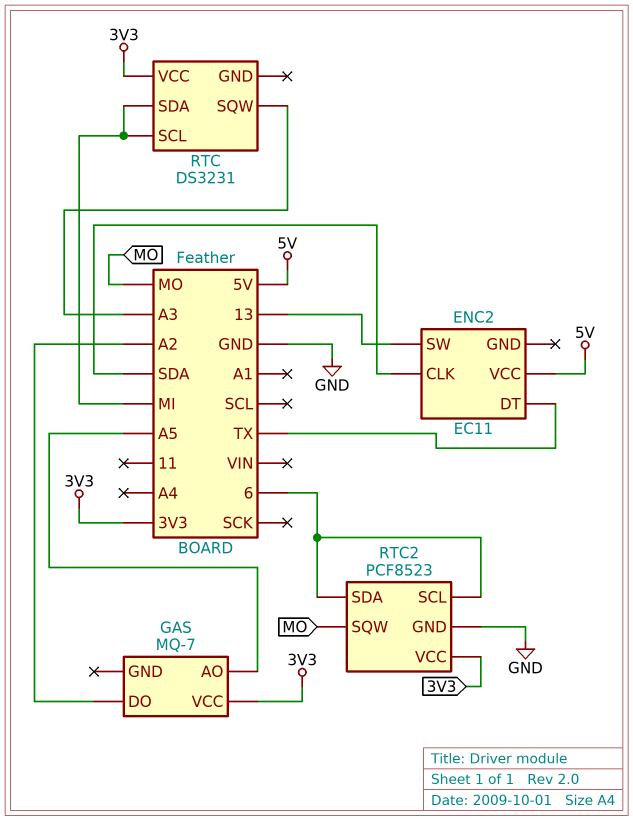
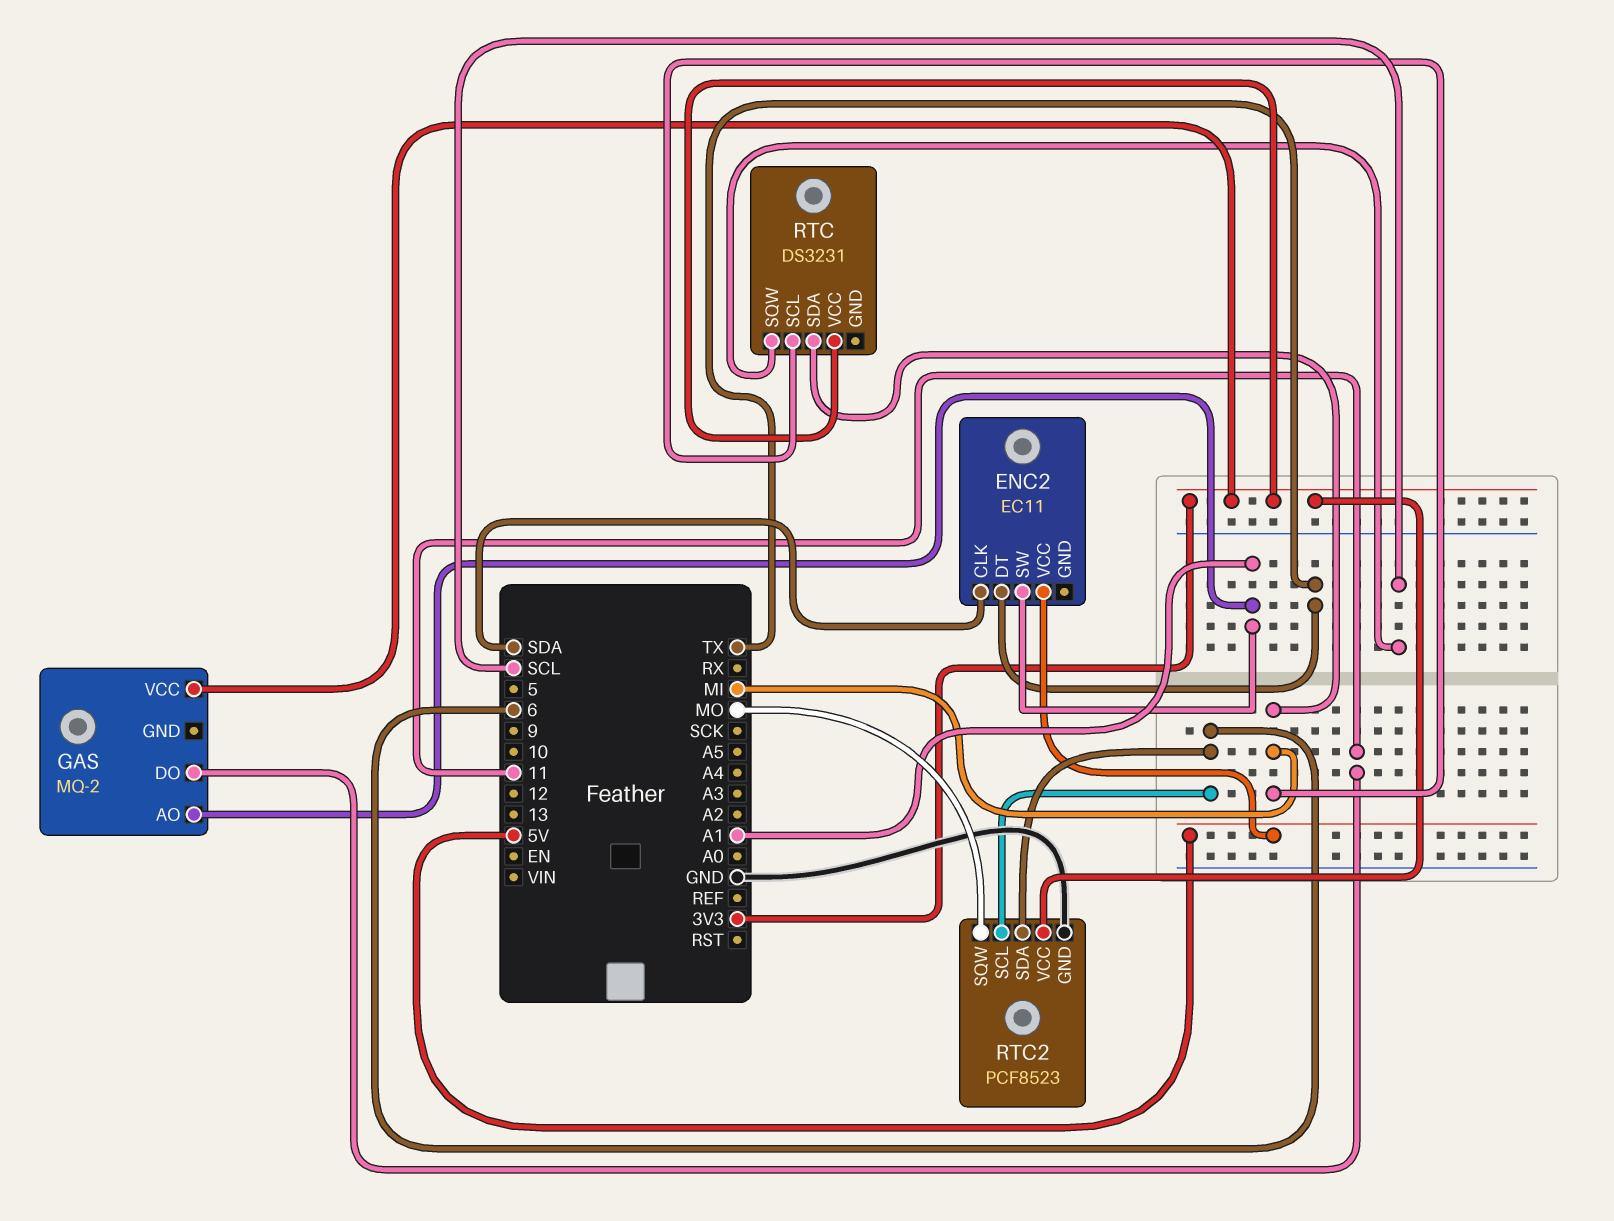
ENC2 pin SW: 13 -> A1
GAS: MQ-7 -> MQ-2
GAS pin AO: A5 -> A1
GAS pin DO: A2 -> 11
RTC pin SQW: A3 -> SCL

